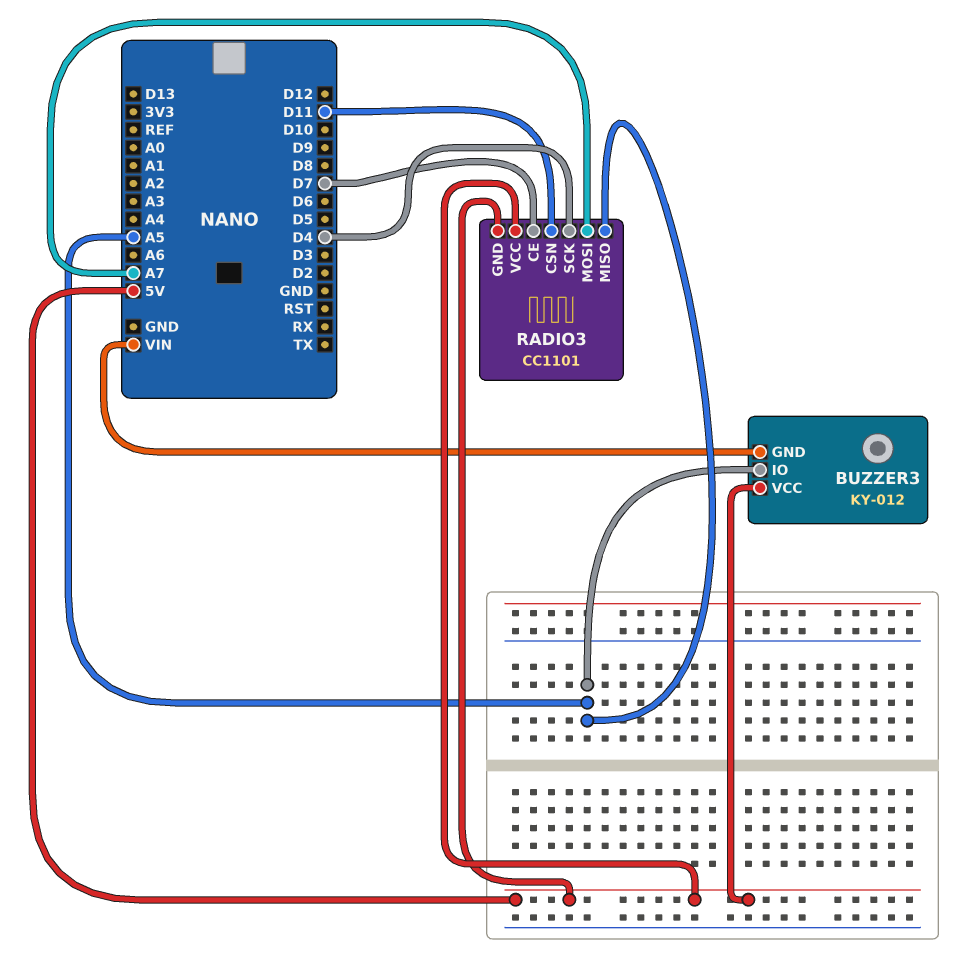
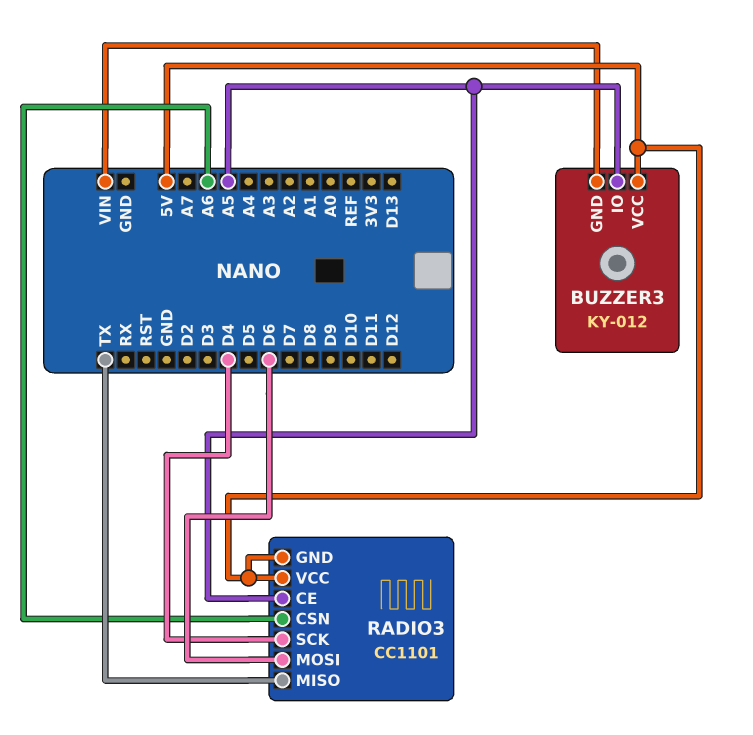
RADIO3 pin CE: D7 -> A5
RADIO3 pin CSN: D11 -> A6
RADIO3 pin MISO: A5 -> TX
RADIO3 pin MOSI: A7 -> D6

